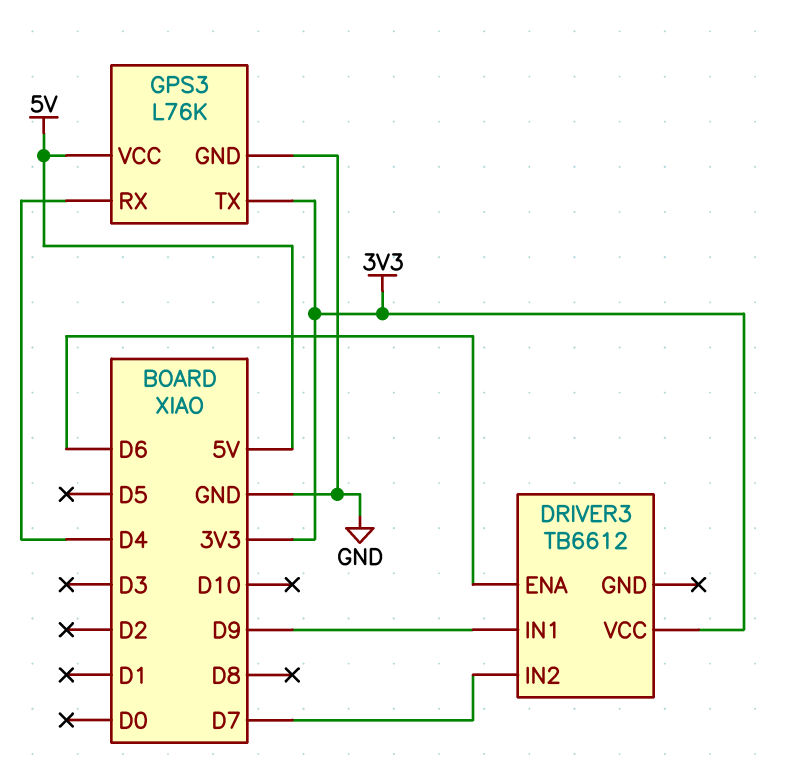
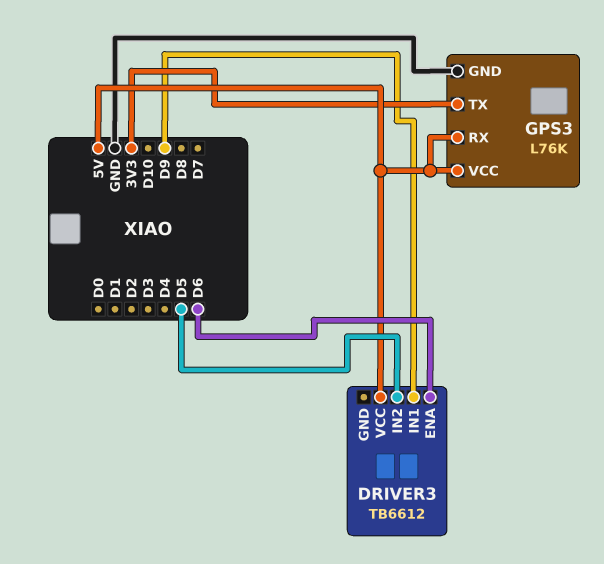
DRIVER3 pin IN2: D7 -> D5
DRIVER3 pin VCC: 3V3 -> 5V
GPS3 pin RX: D4 -> 5V

